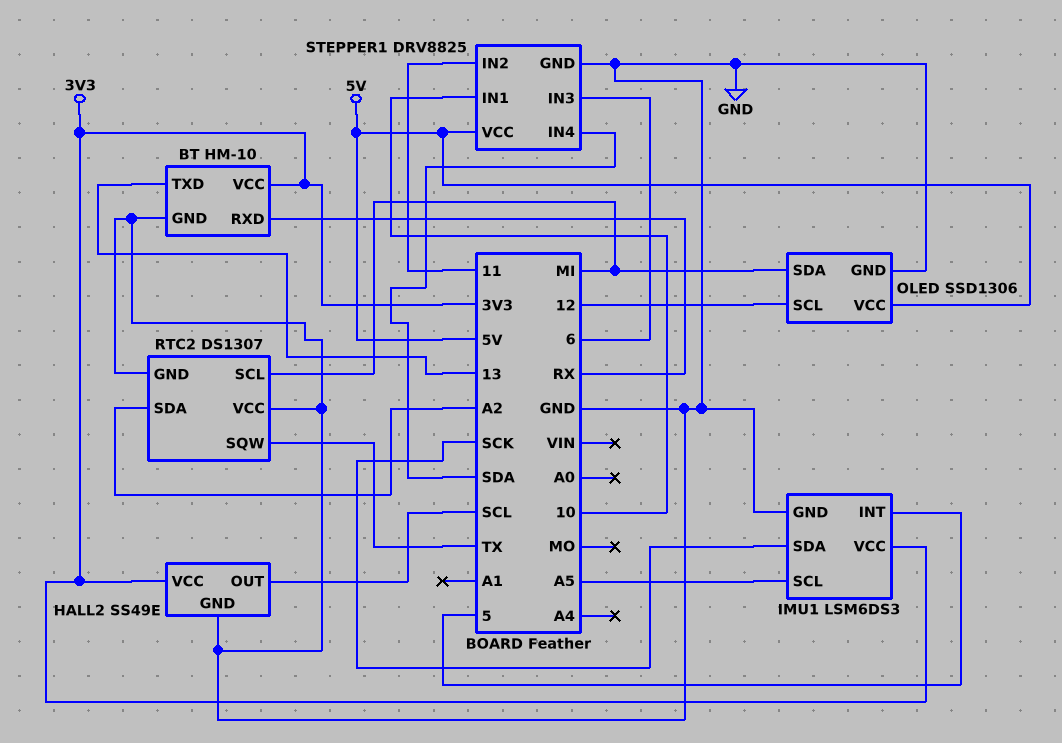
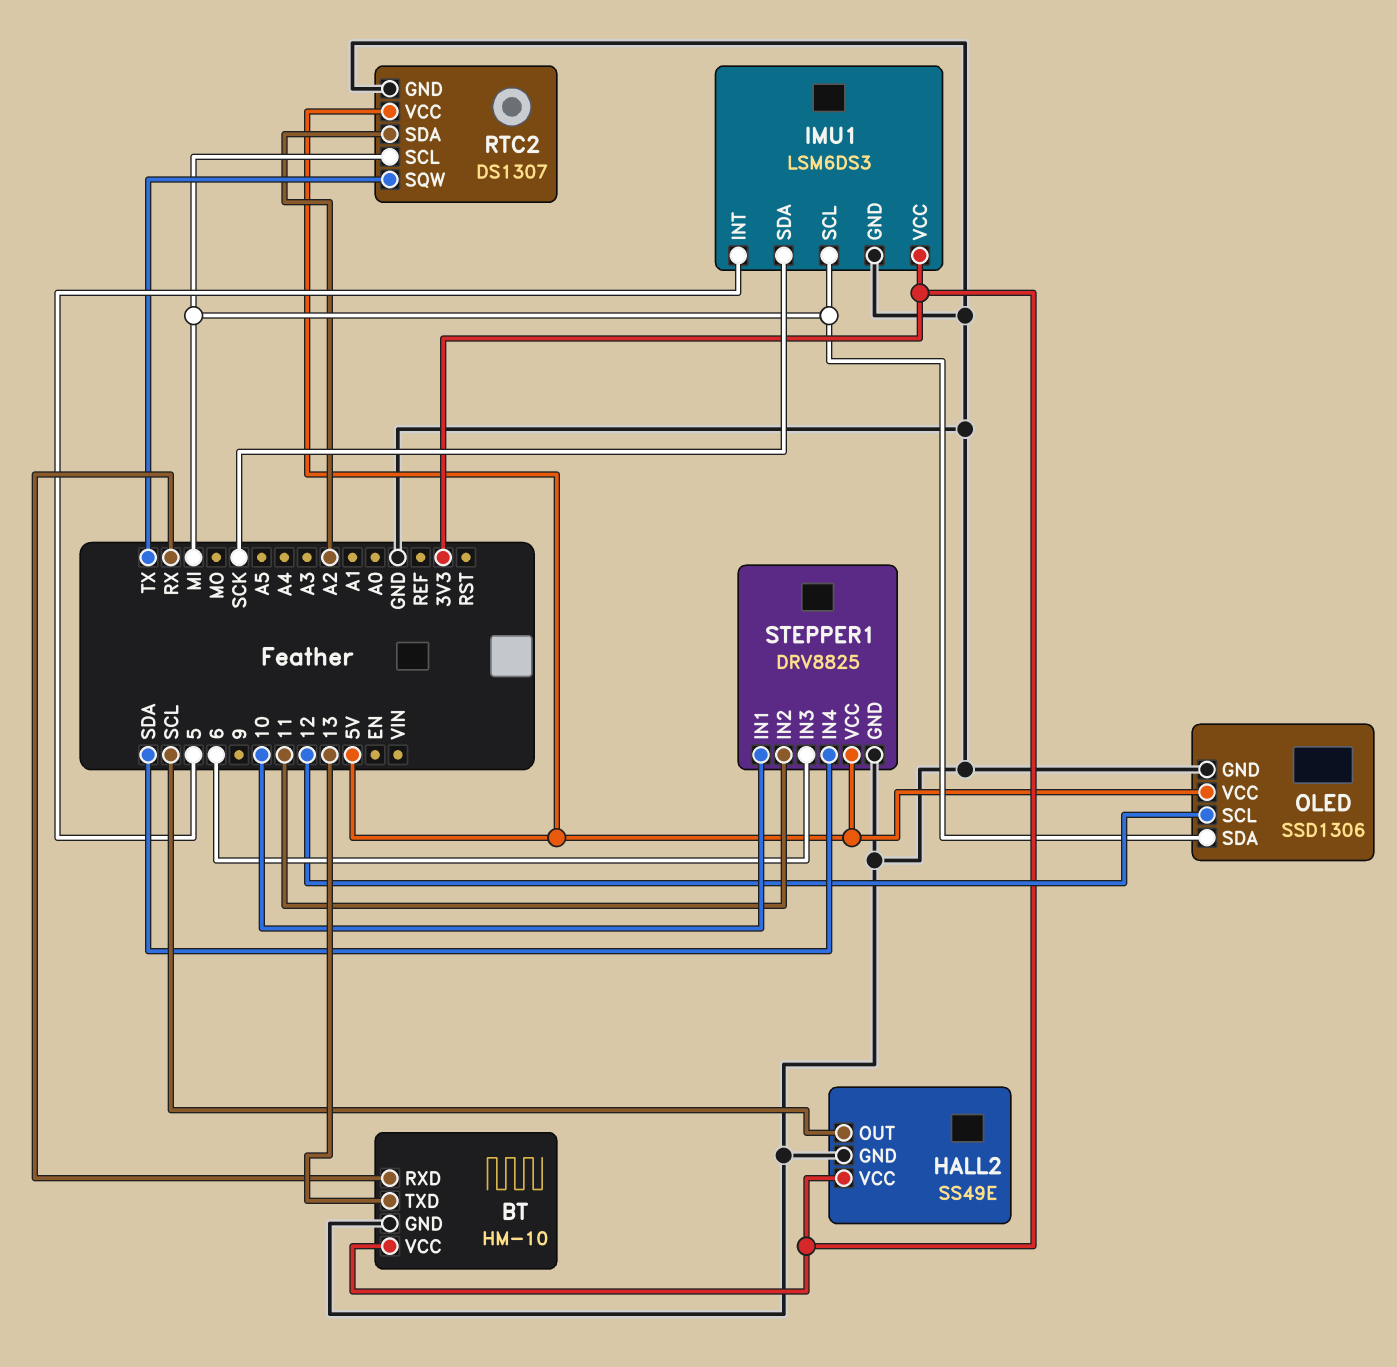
IMU1 pin SCL: A5 -> MI
RTC2 pin VCC: GND -> 5V

